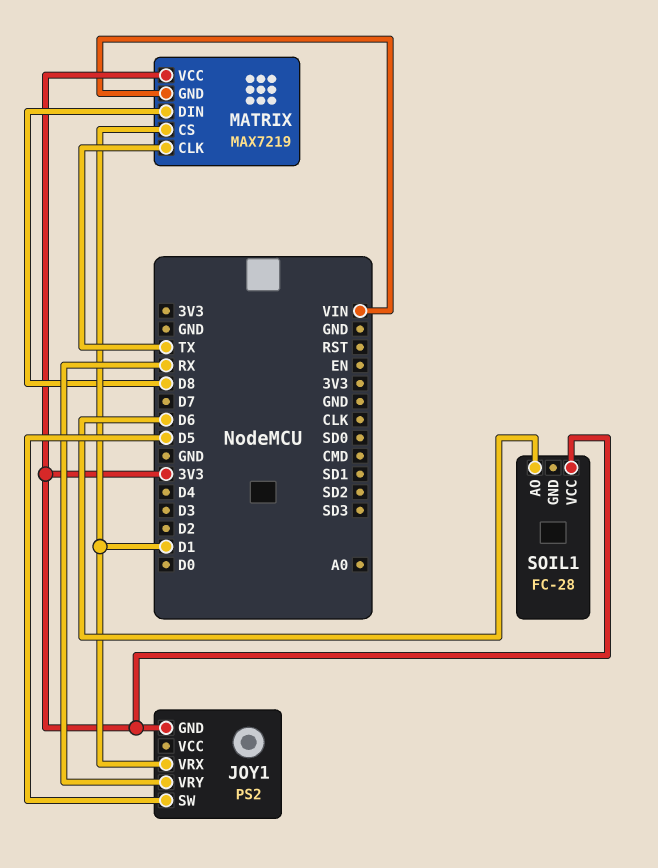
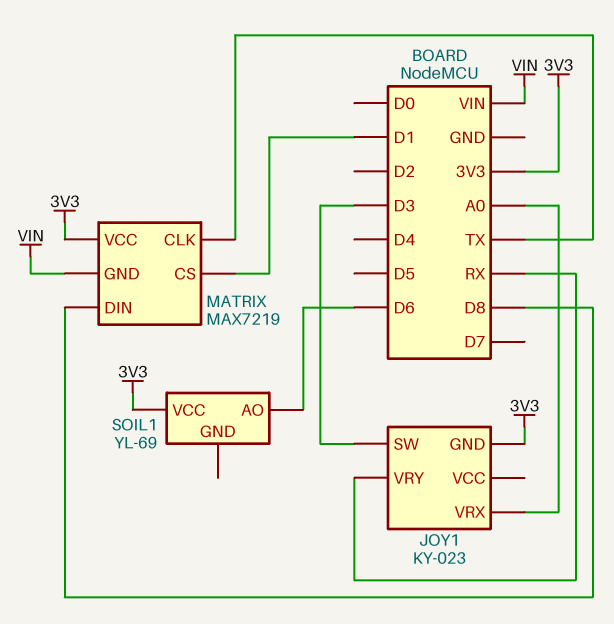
JOY1: PS2 -> KY-023
JOY1 pin SW: D5 -> D3
JOY1 pin VRX: D1 -> A0
SOIL1: FC-28 -> YL-69

